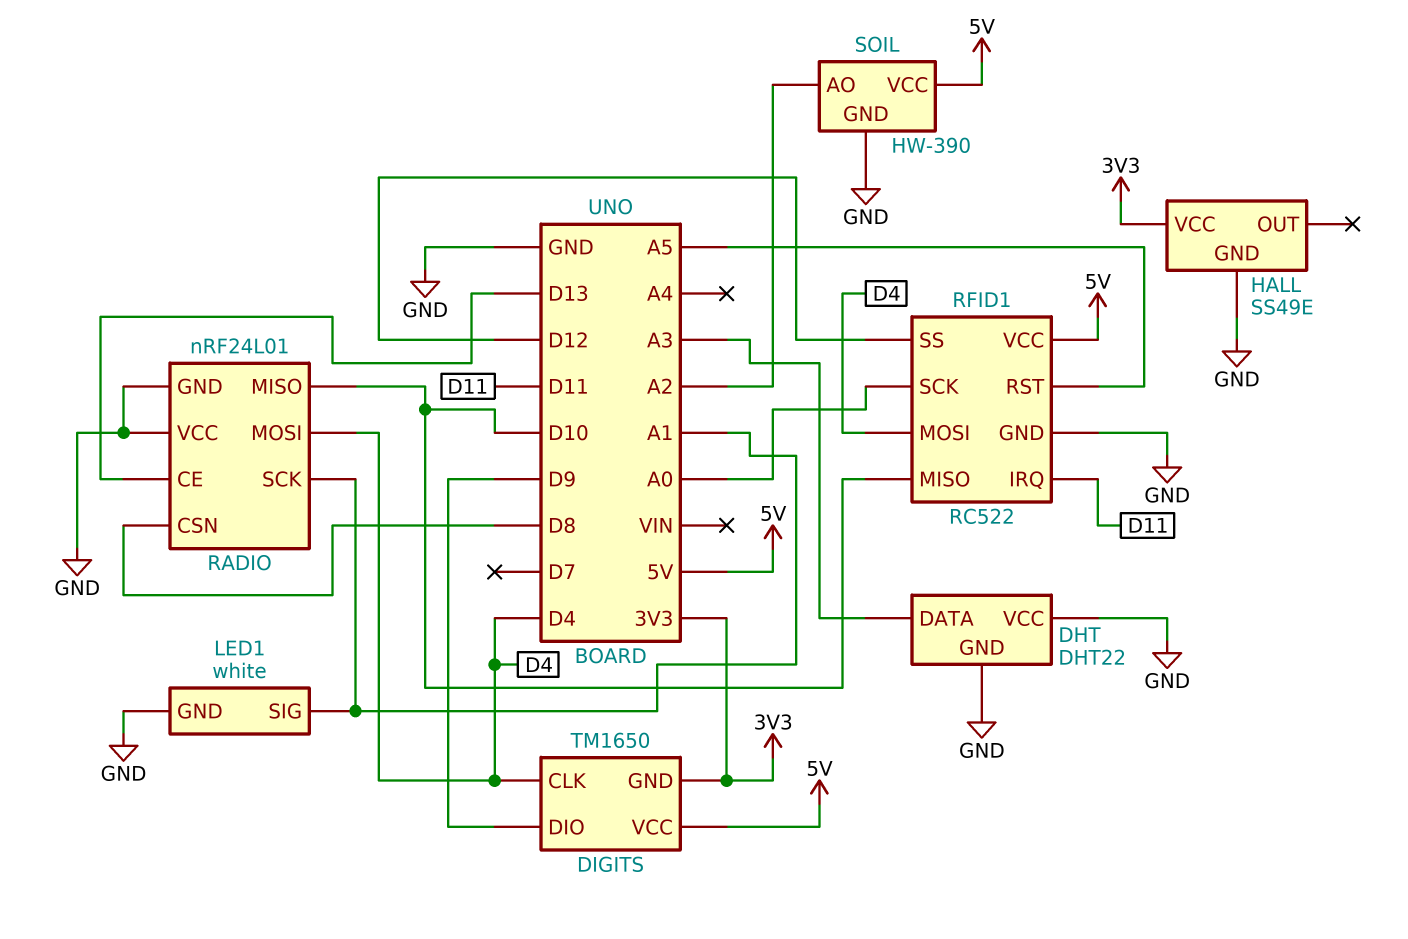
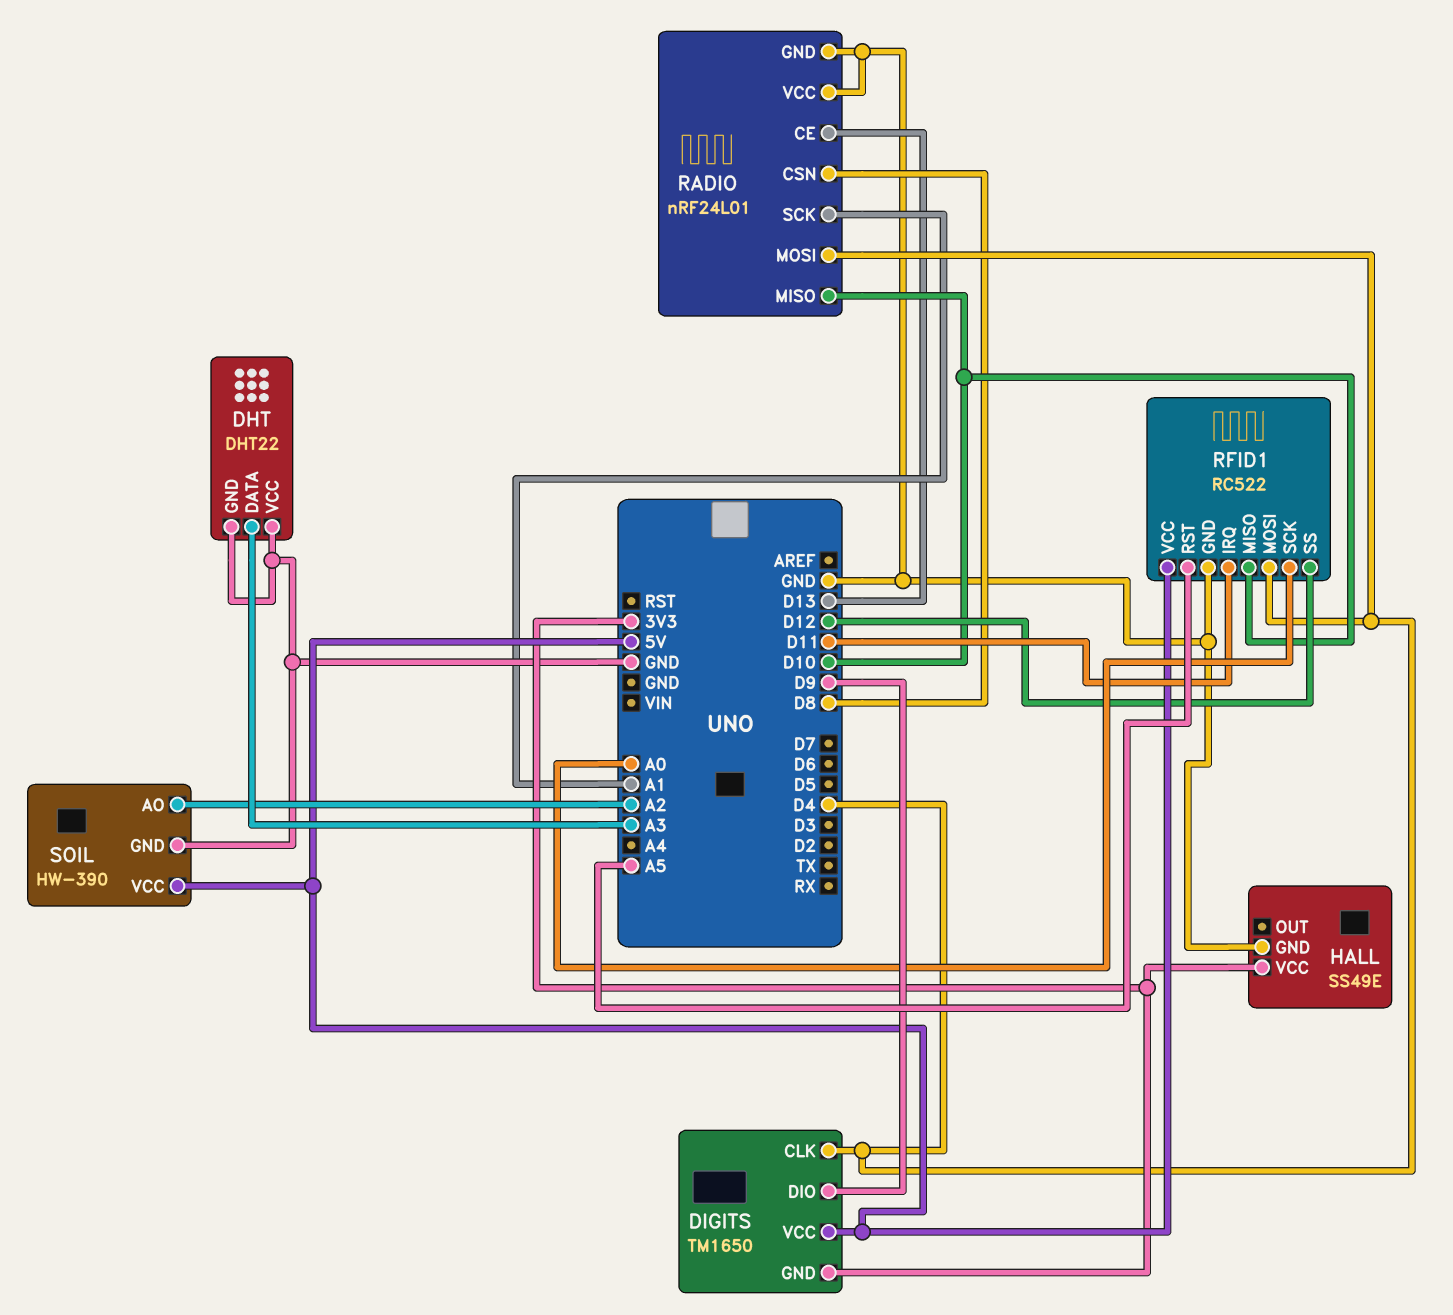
LED1: white -> none
LED1 pin GND: GND -> none
LED1 pin SIG: A1 -> none

